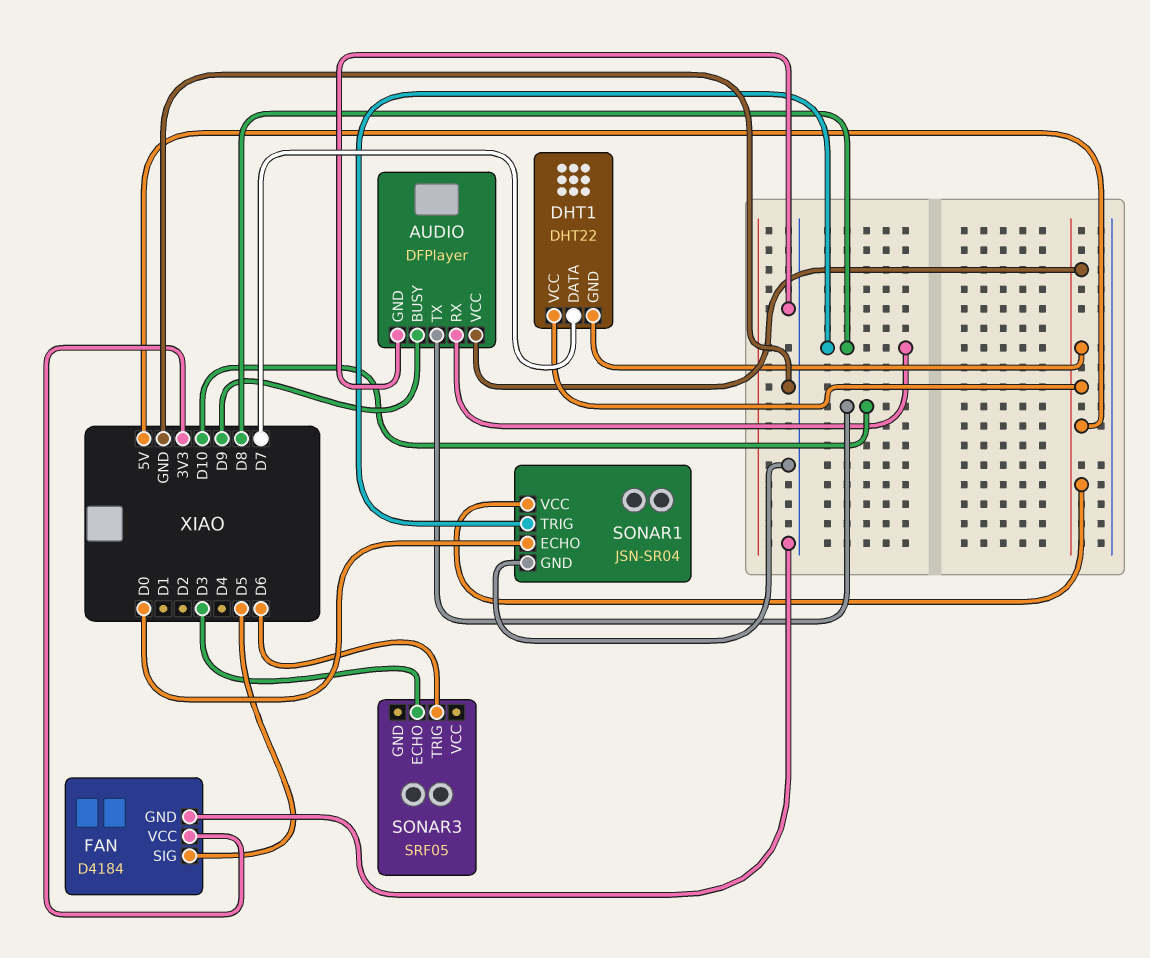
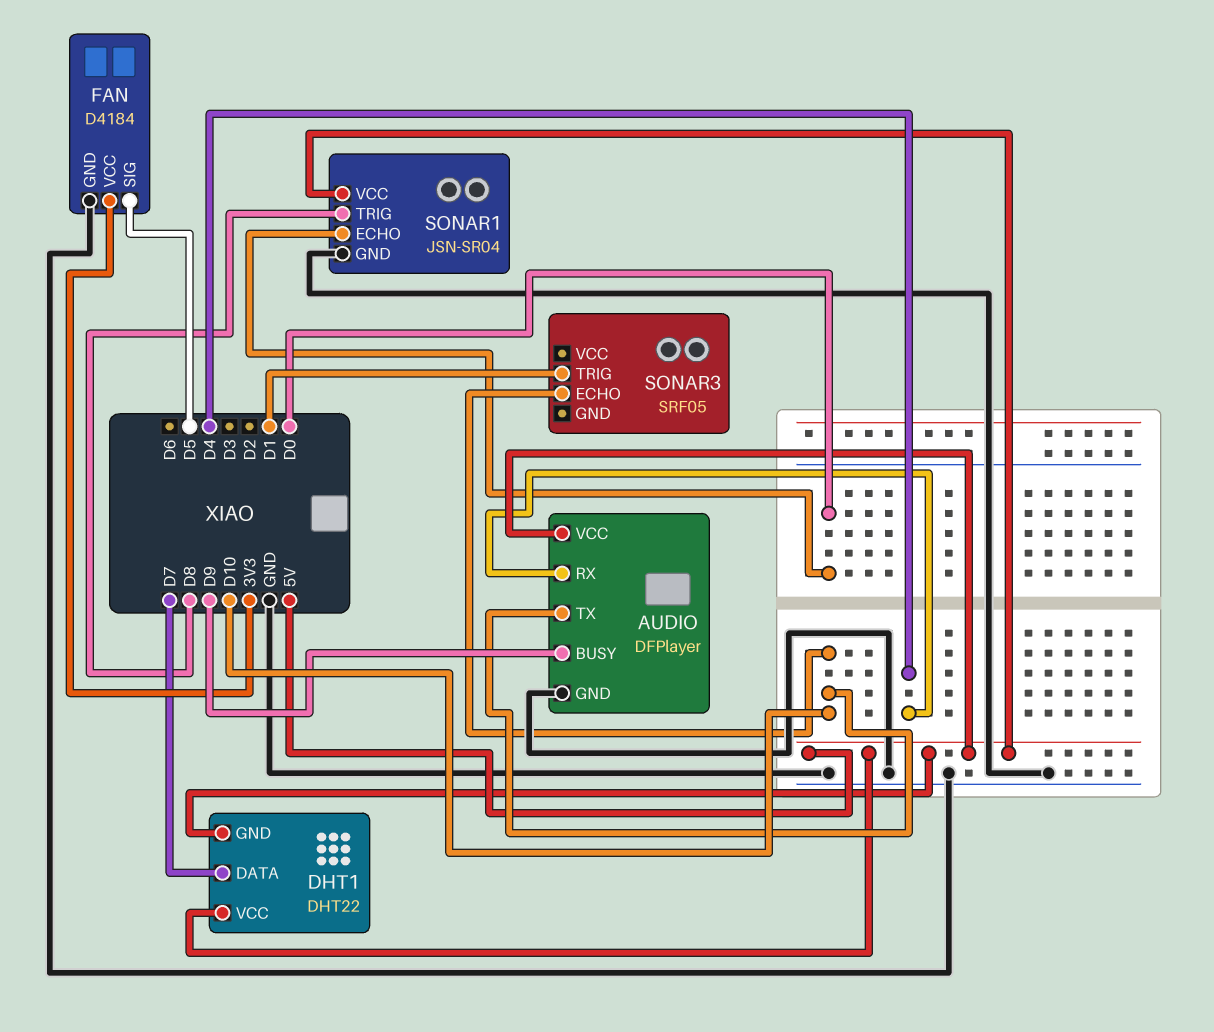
AUDIO pin RX: D8 -> D4
SONAR3 pin ECHO: D3 -> D10
SONAR3 pin TRIG: D6 -> D1

